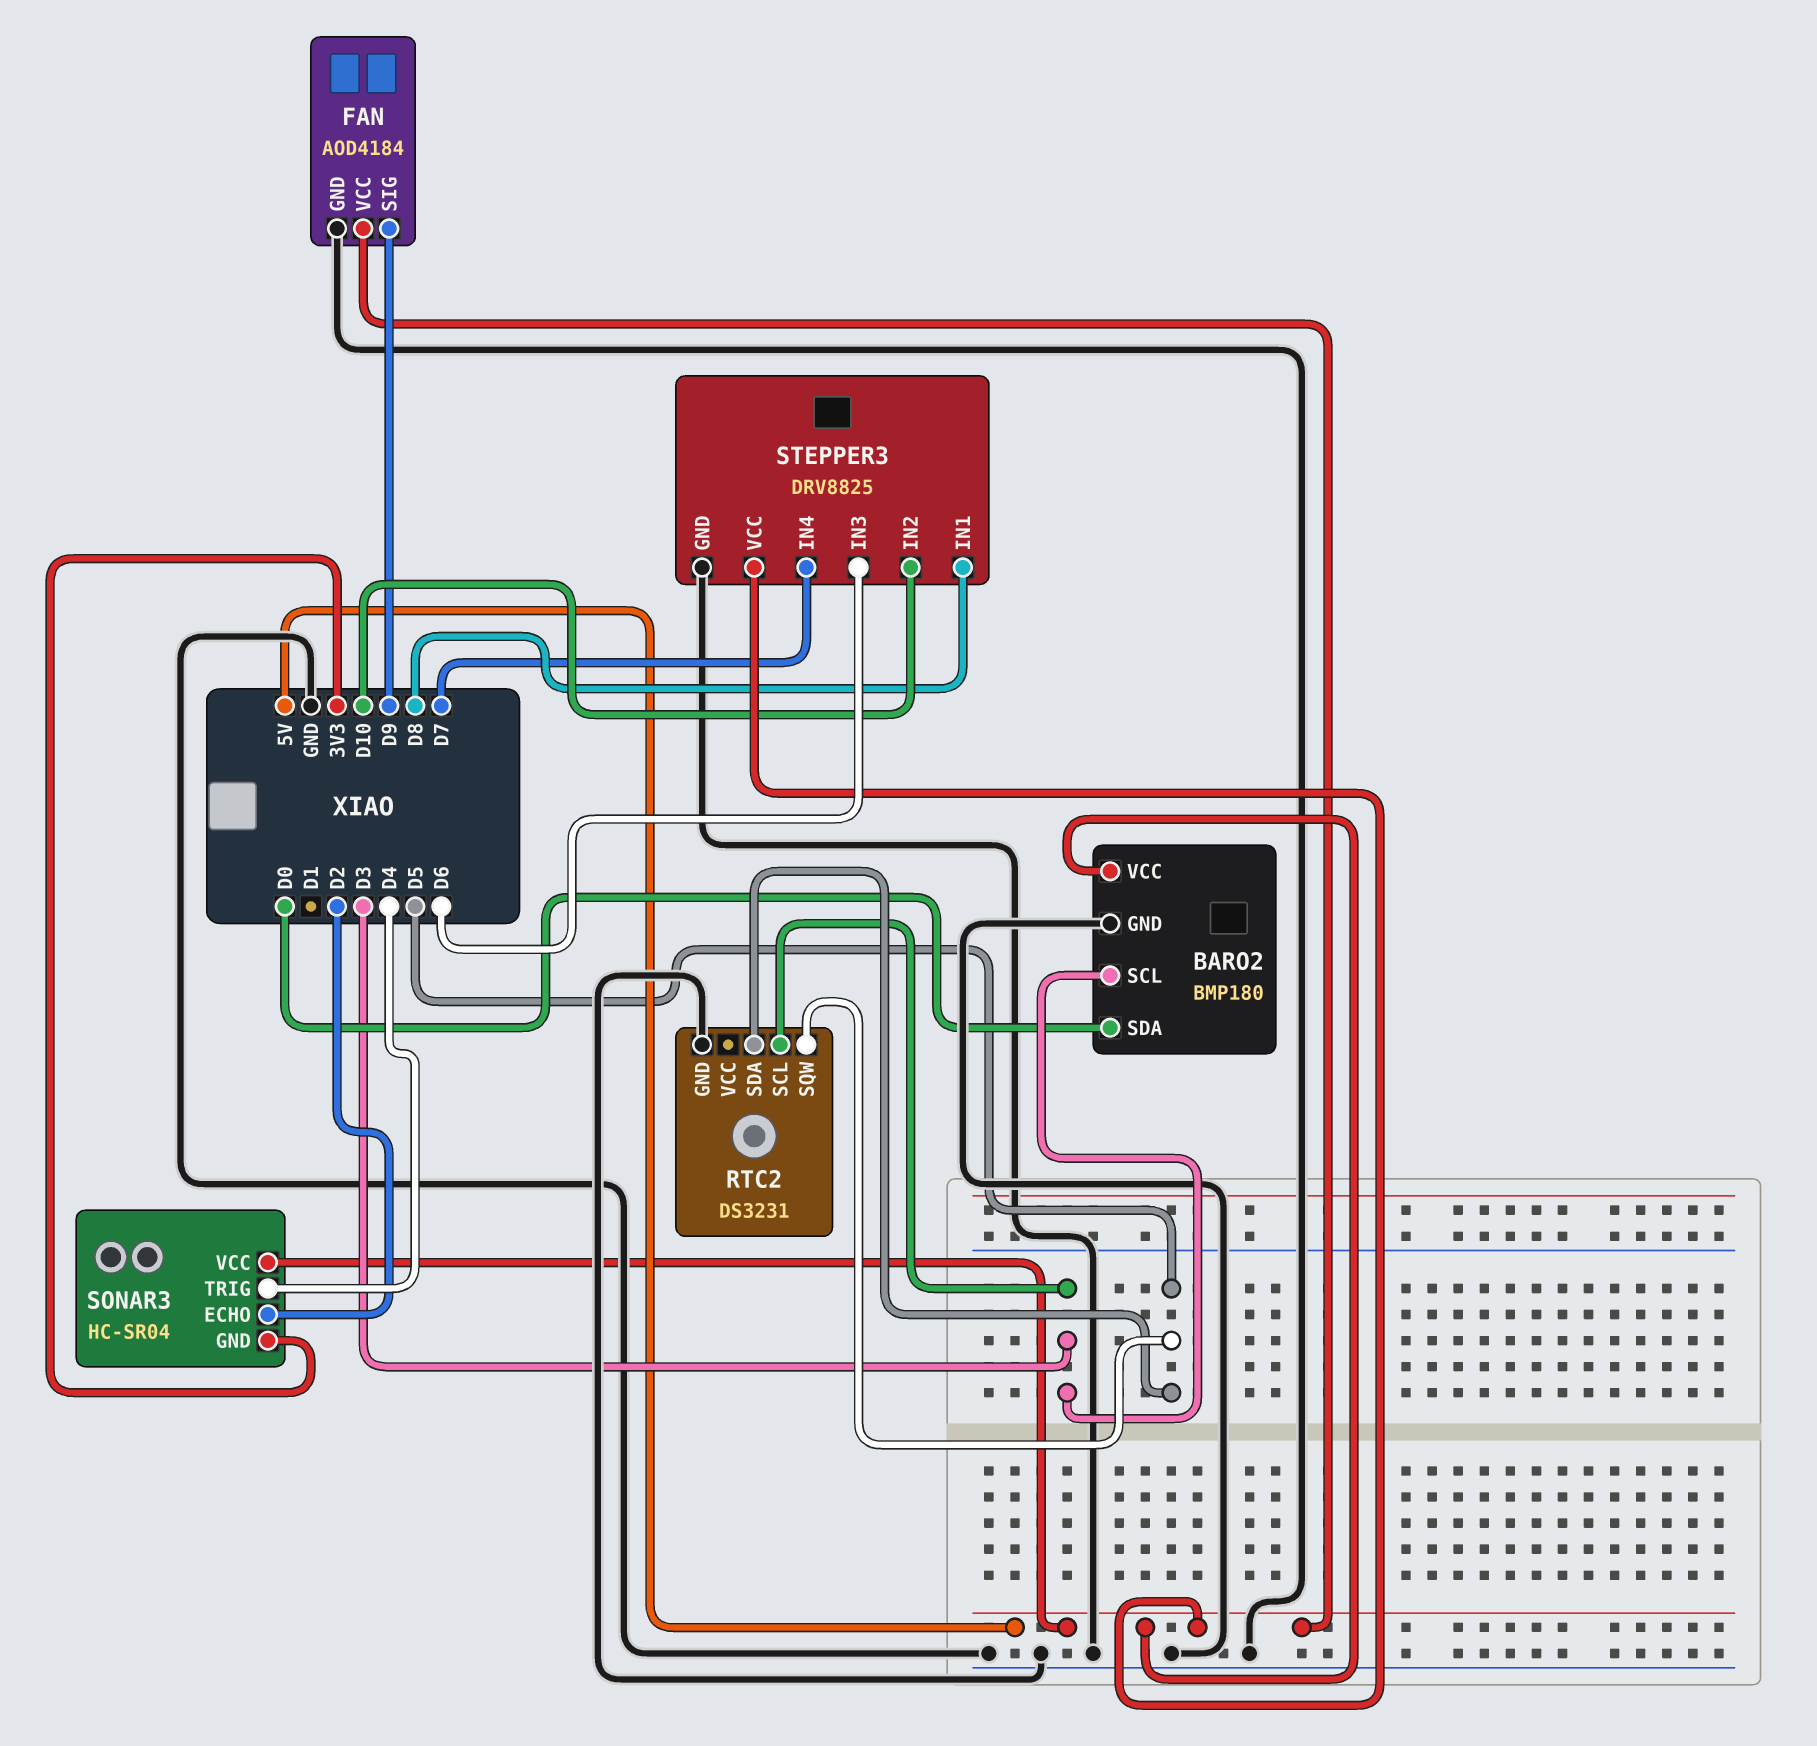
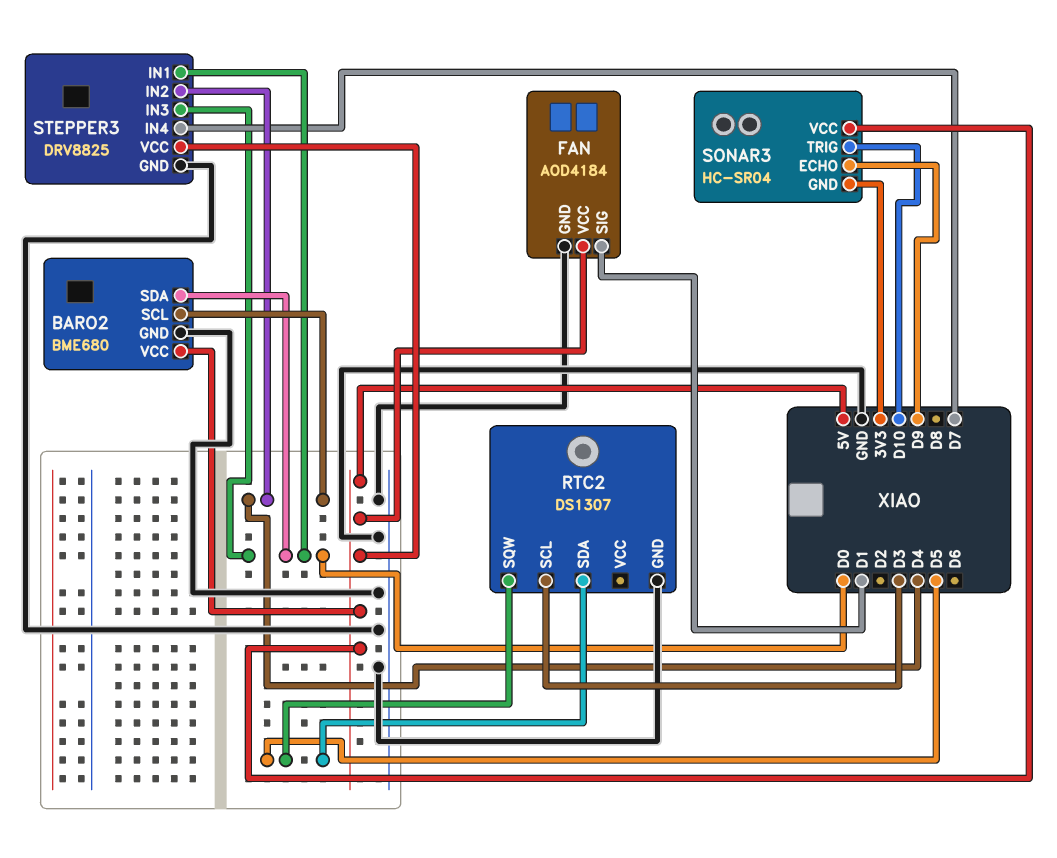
BARO2: BMP180 -> BME680
BARO2 pin SCL: D3 -> D4
FAN pin SIG: D9 -> D1
RTC2: DS3231 -> DS1307
SONAR3 pin ECHO: D2 -> D9
SONAR3 pin TRIG: D4 -> D10
STEPPER3 pin IN1: D8 -> D0
STEPPER3 pin IN2: D10 -> D4
STEPPER3 pin IN3: D6 -> D0

